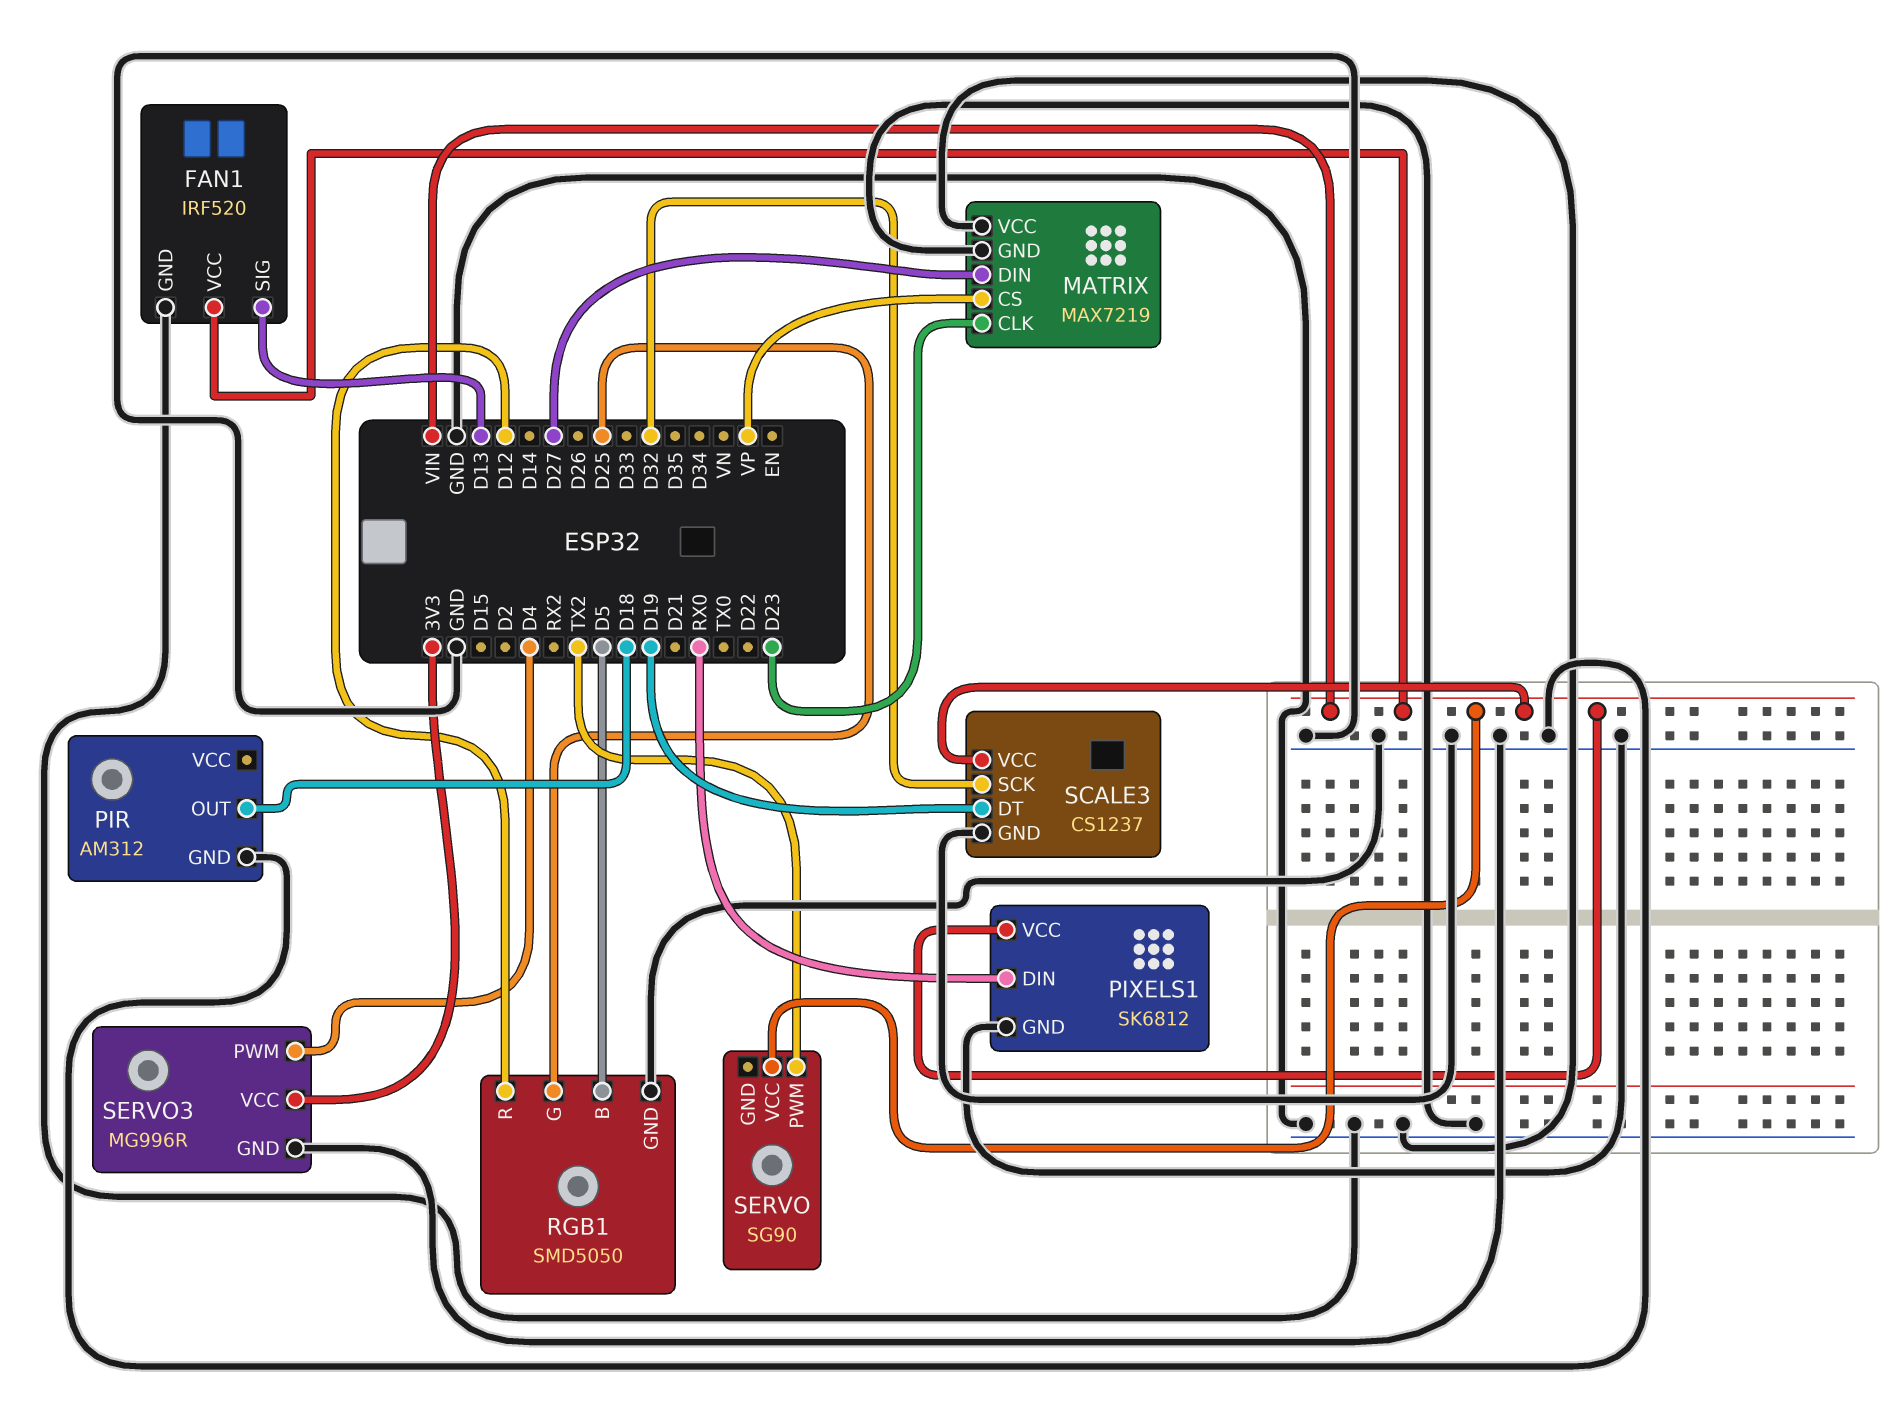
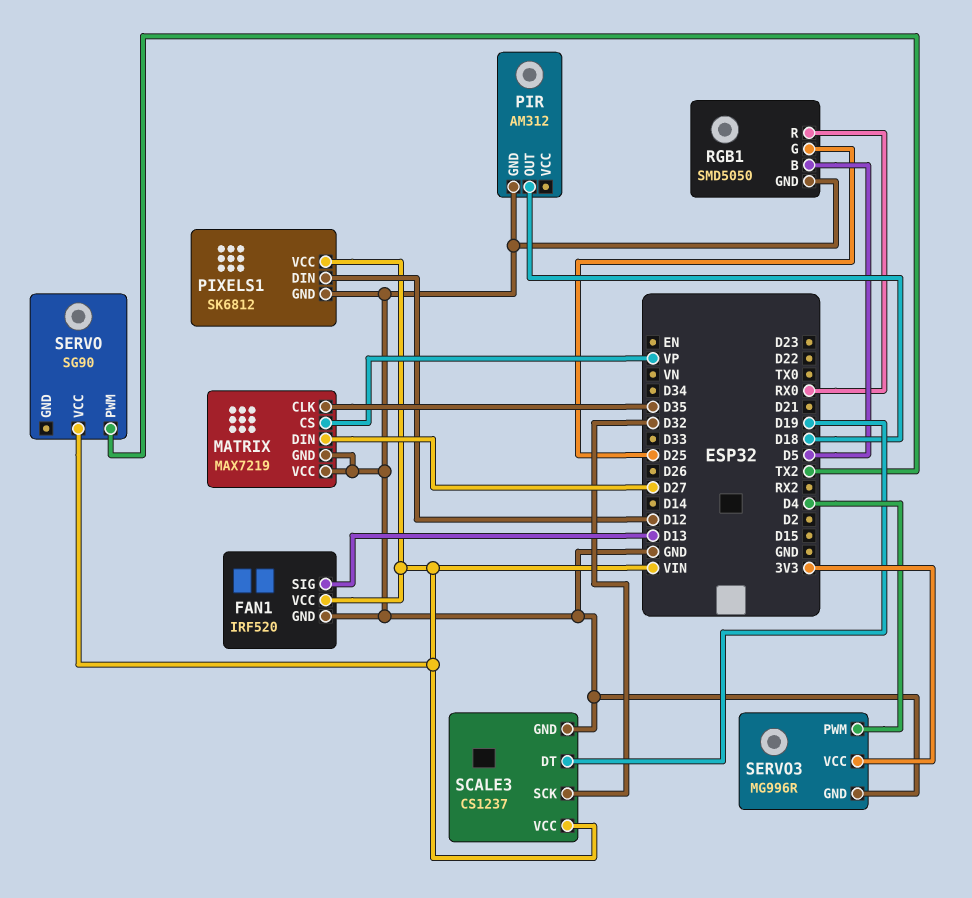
MATRIX pin CLK: D23 -> D35
PIXELS1 pin DIN: RX0 -> D12
RGB1 pin R: D12 -> RX0

